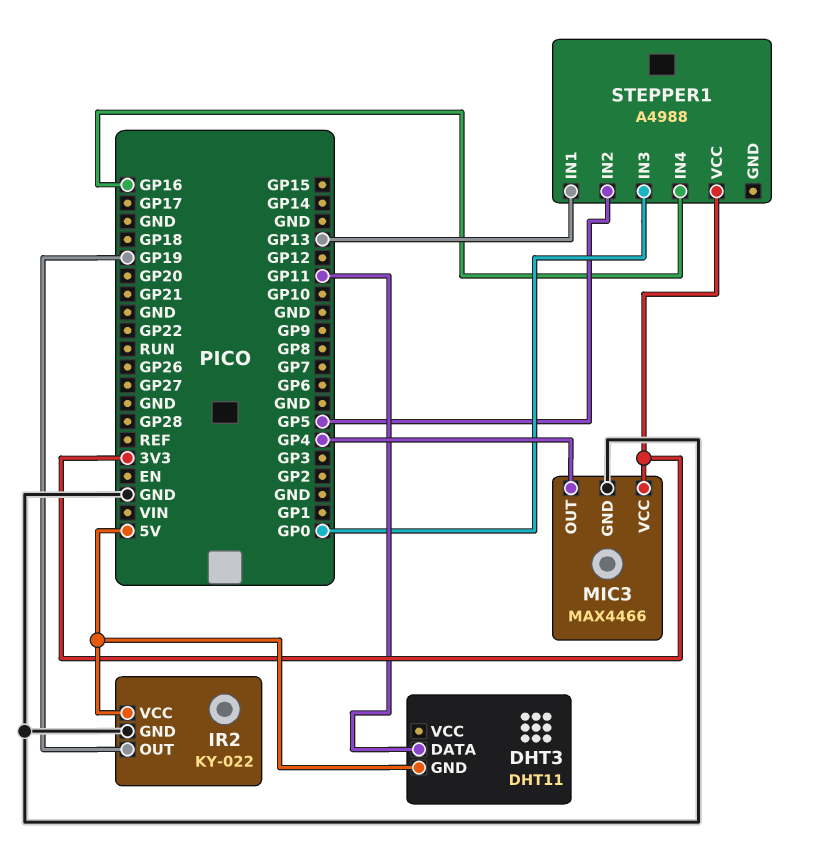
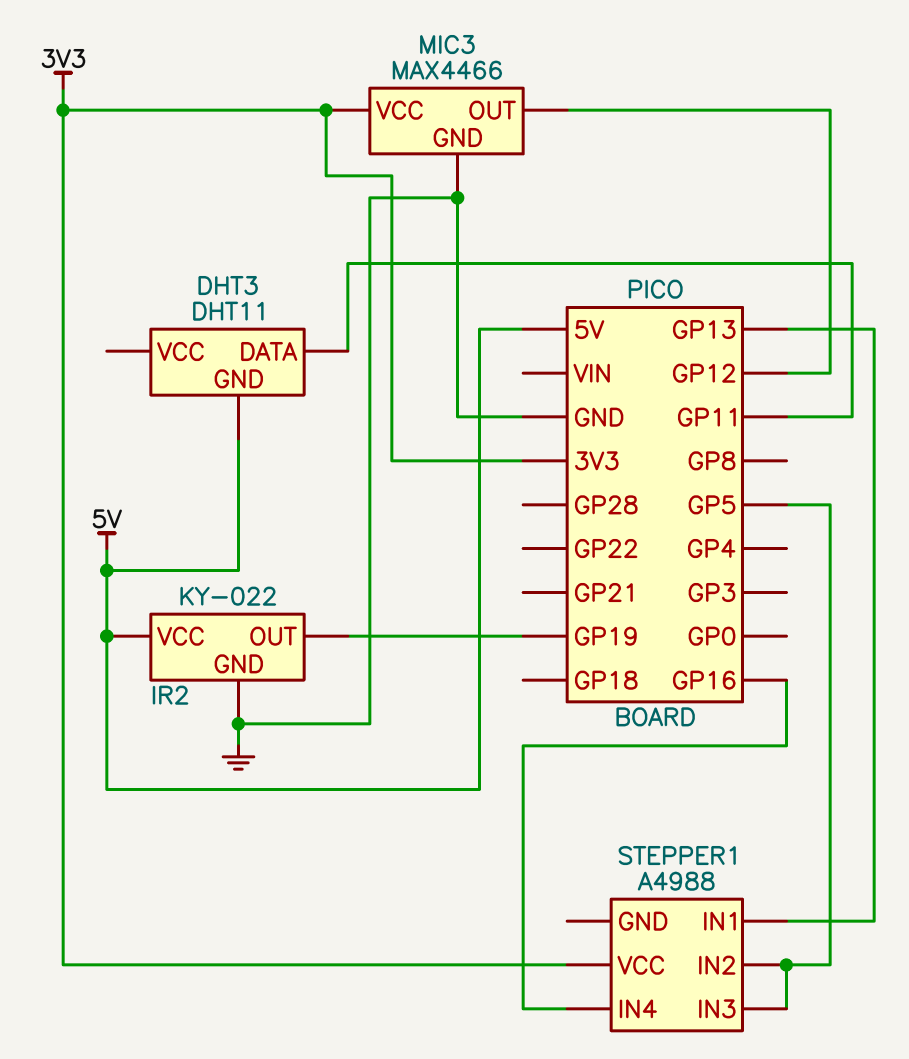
MIC3 pin OUT: GP4 -> GP12
STEPPER1 pin IN3: GP0 -> GP5

